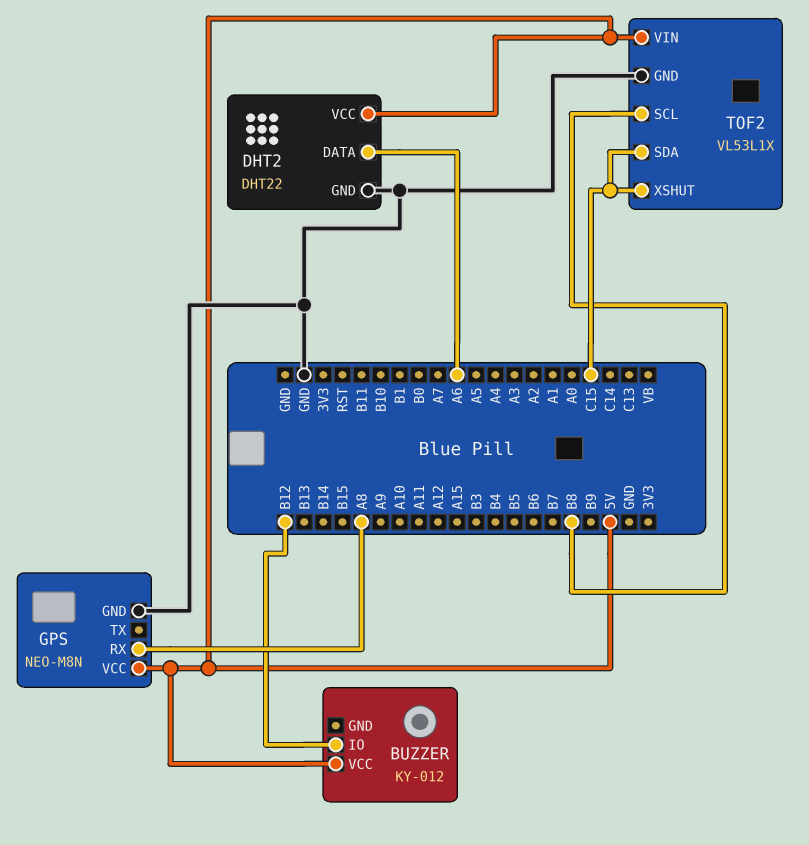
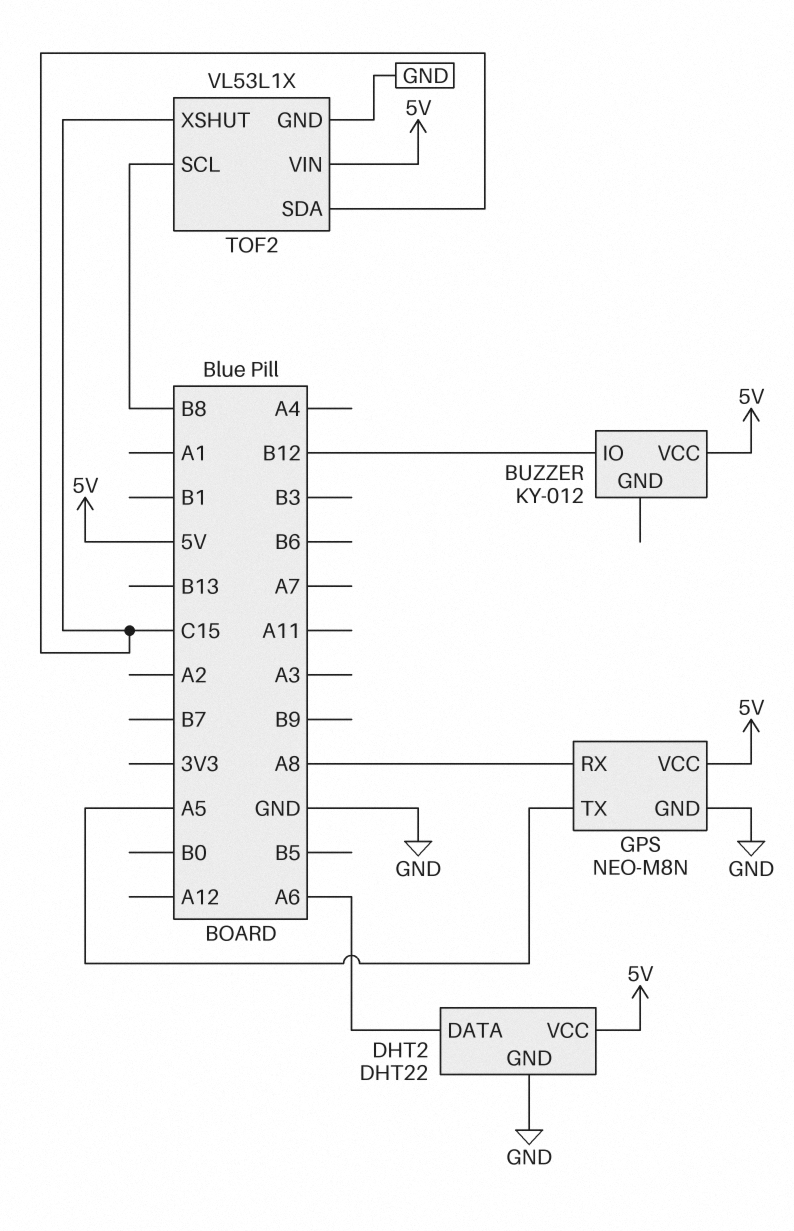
GPS pin TX: none -> A5

